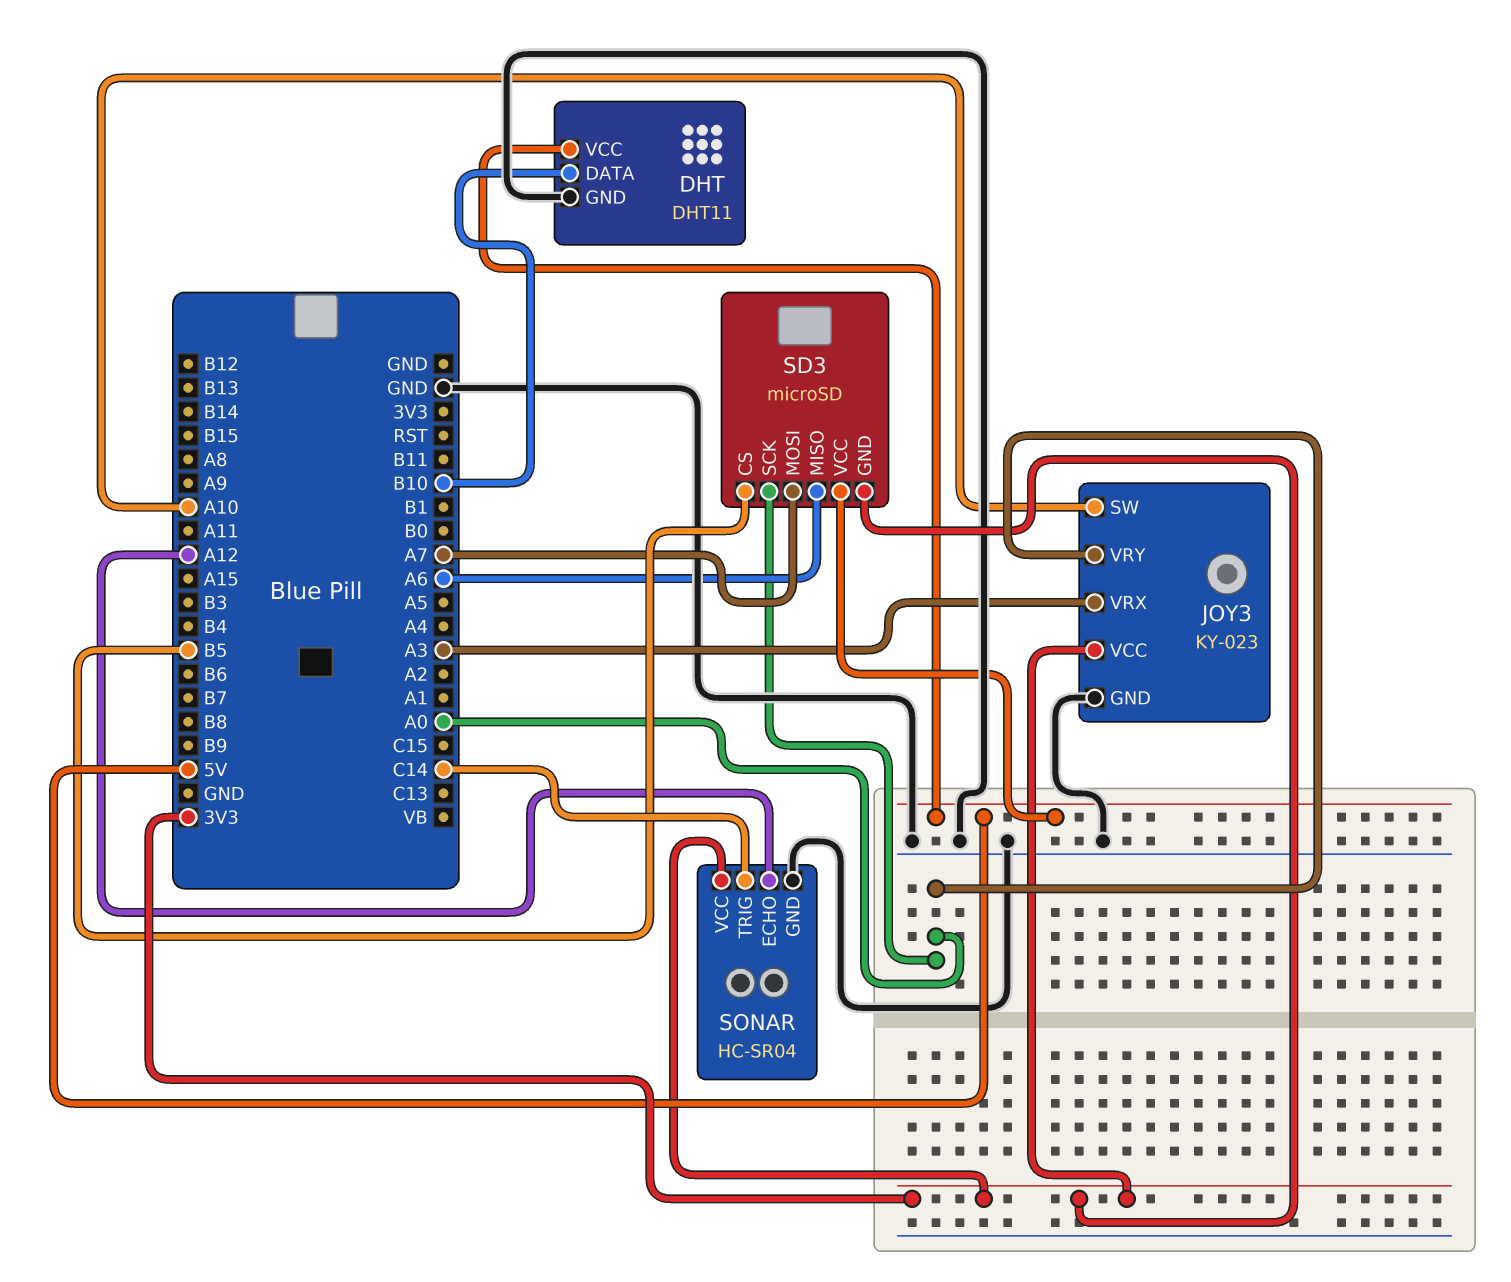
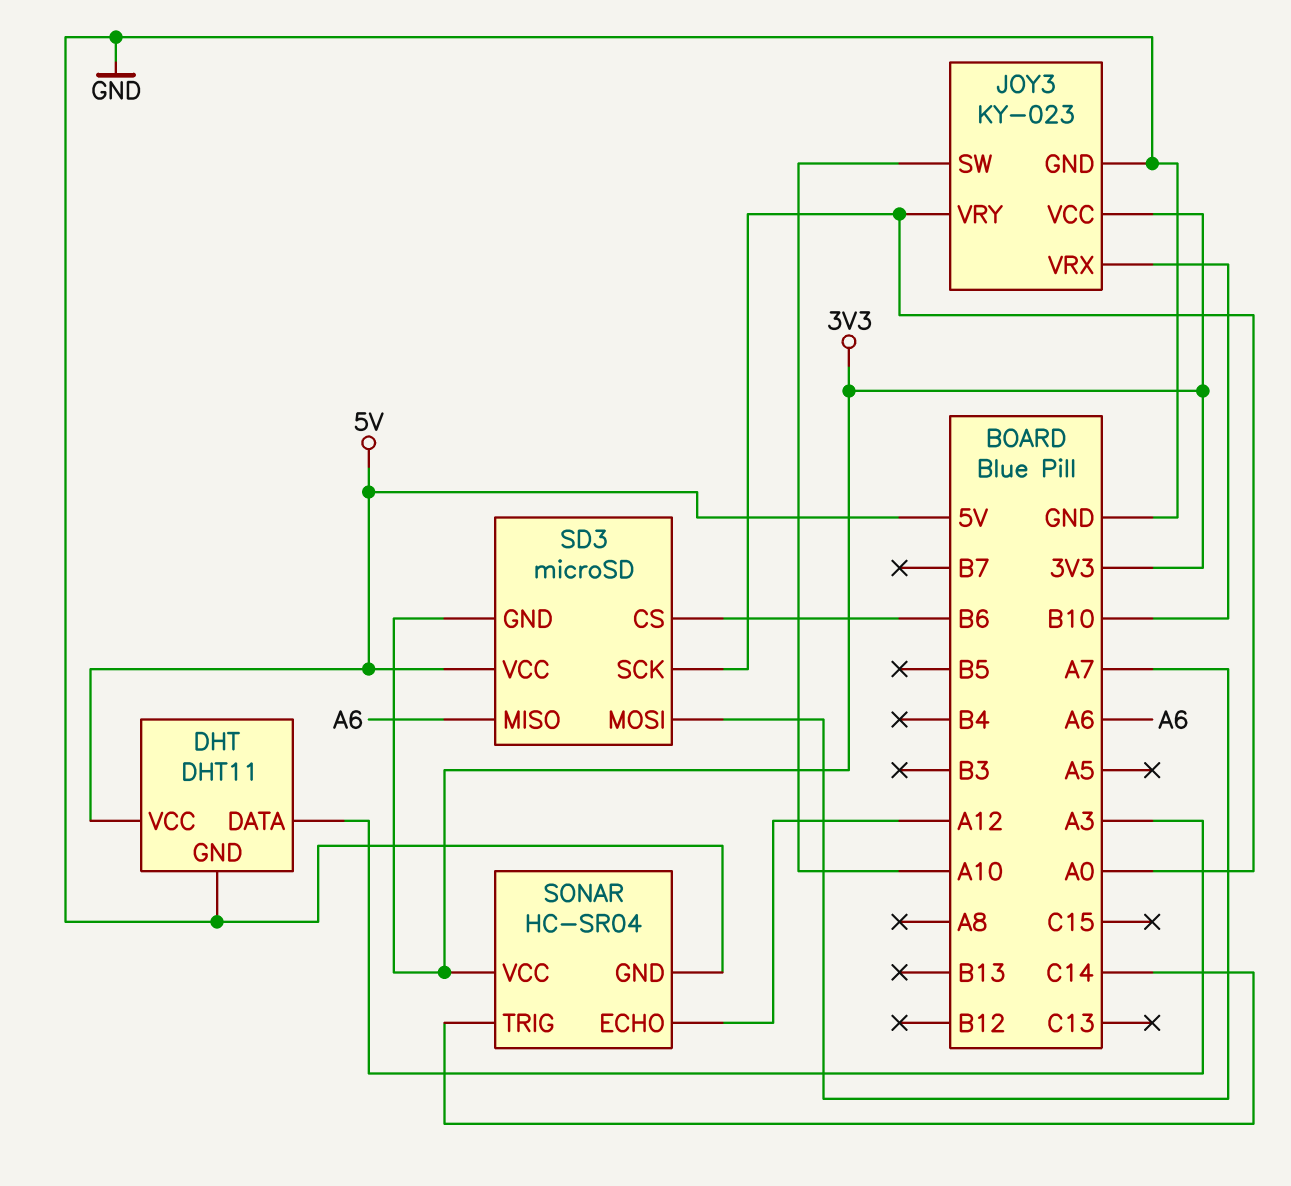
DHT pin DATA: B10 -> A3
JOY3 pin VRX: A3 -> B10
SD3 pin CS: B5 -> B6

